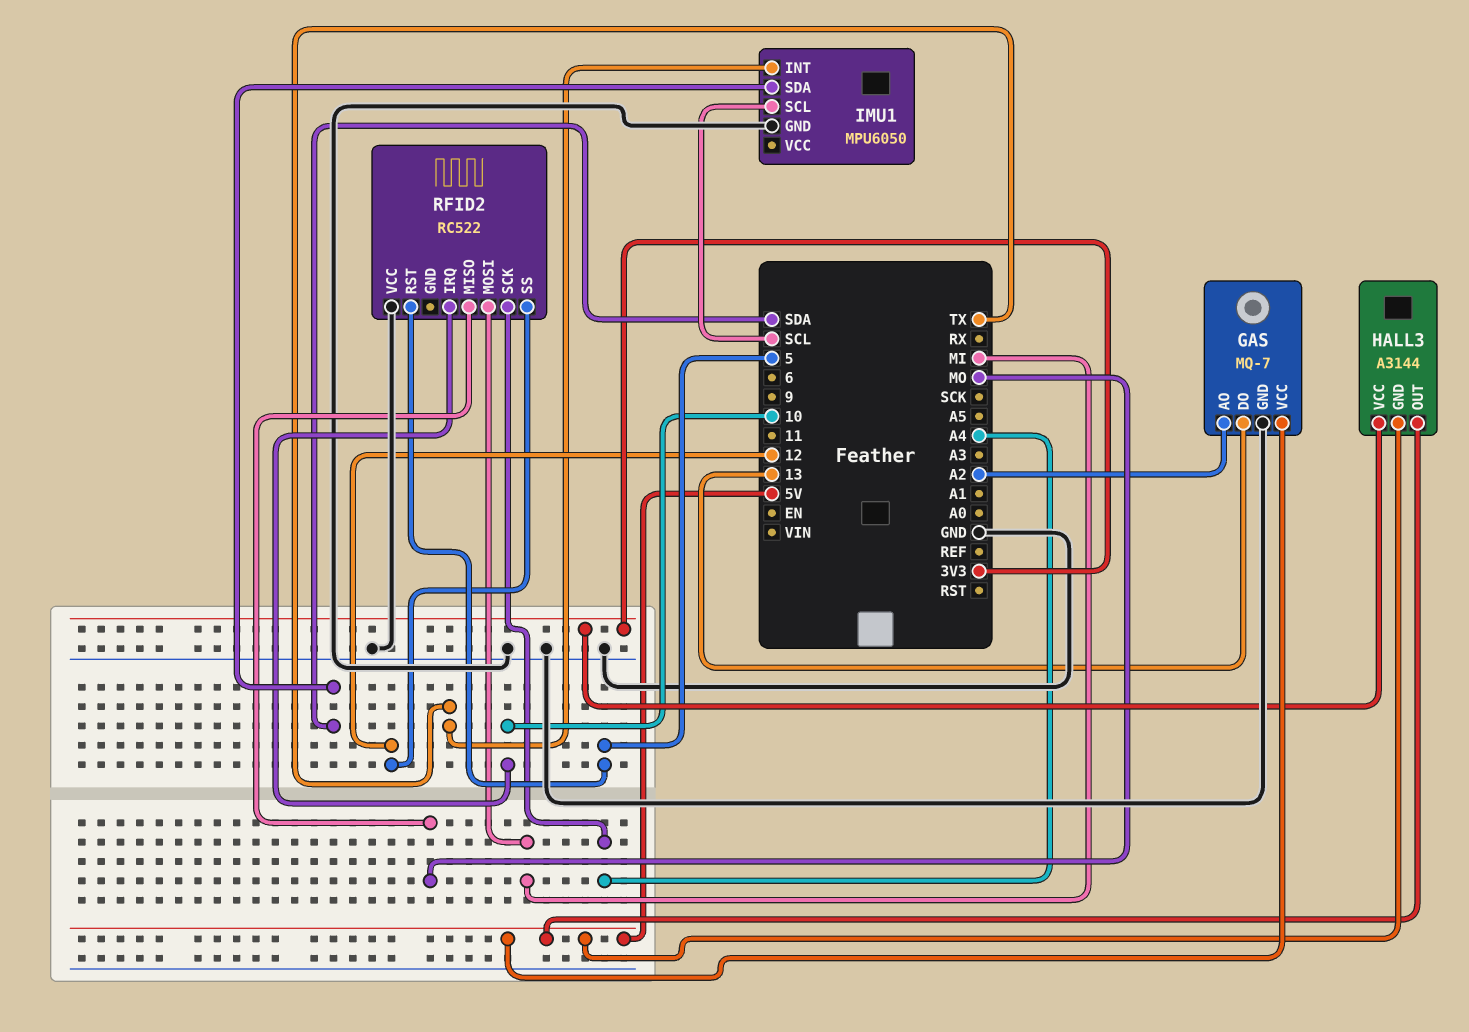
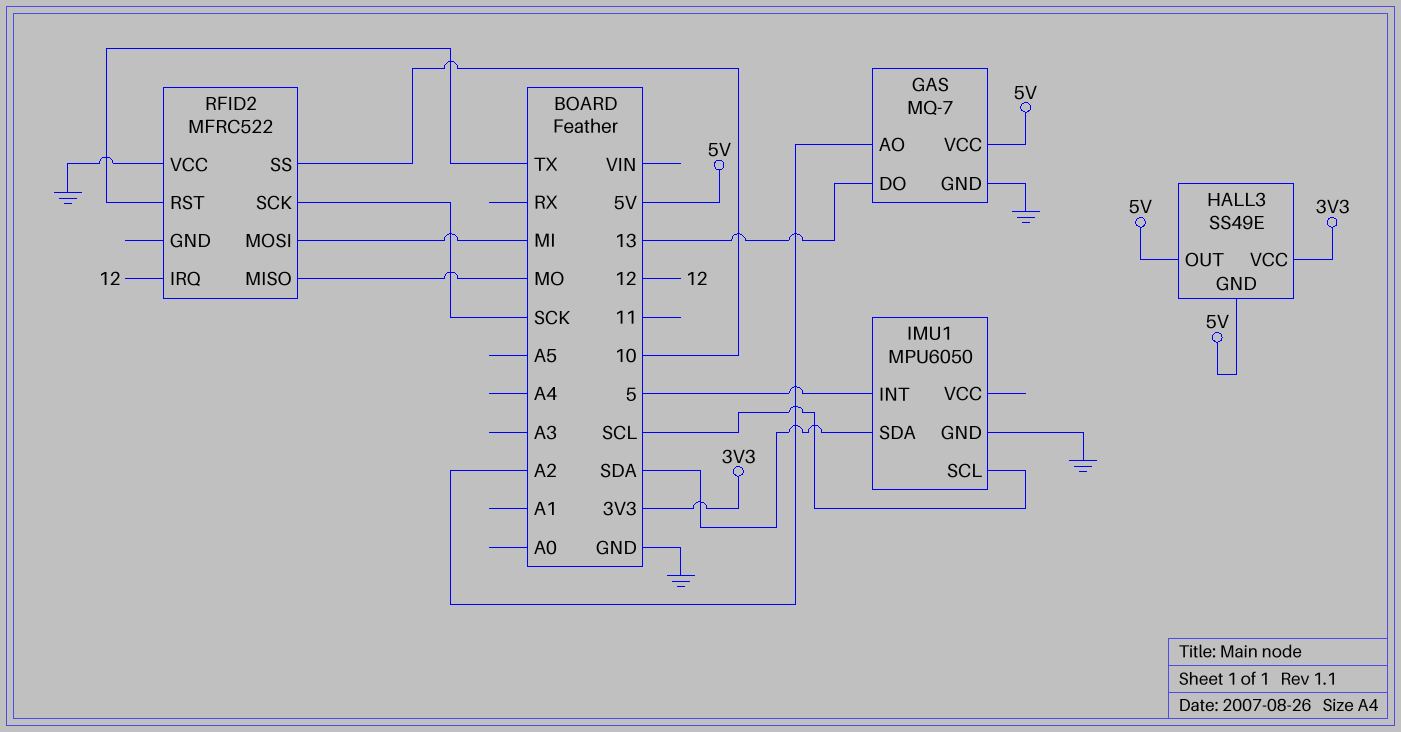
HALL3: A3144 -> SS49E
IMU1 pin INT: TX -> 5
RFID2: RC522 -> MFRC522
RFID2 pin IRQ: 10 -> 12
RFID2 pin RST: 5 -> TX
RFID2 pin SCK: A4 -> SCK
RFID2 pin SS: 12 -> 10

